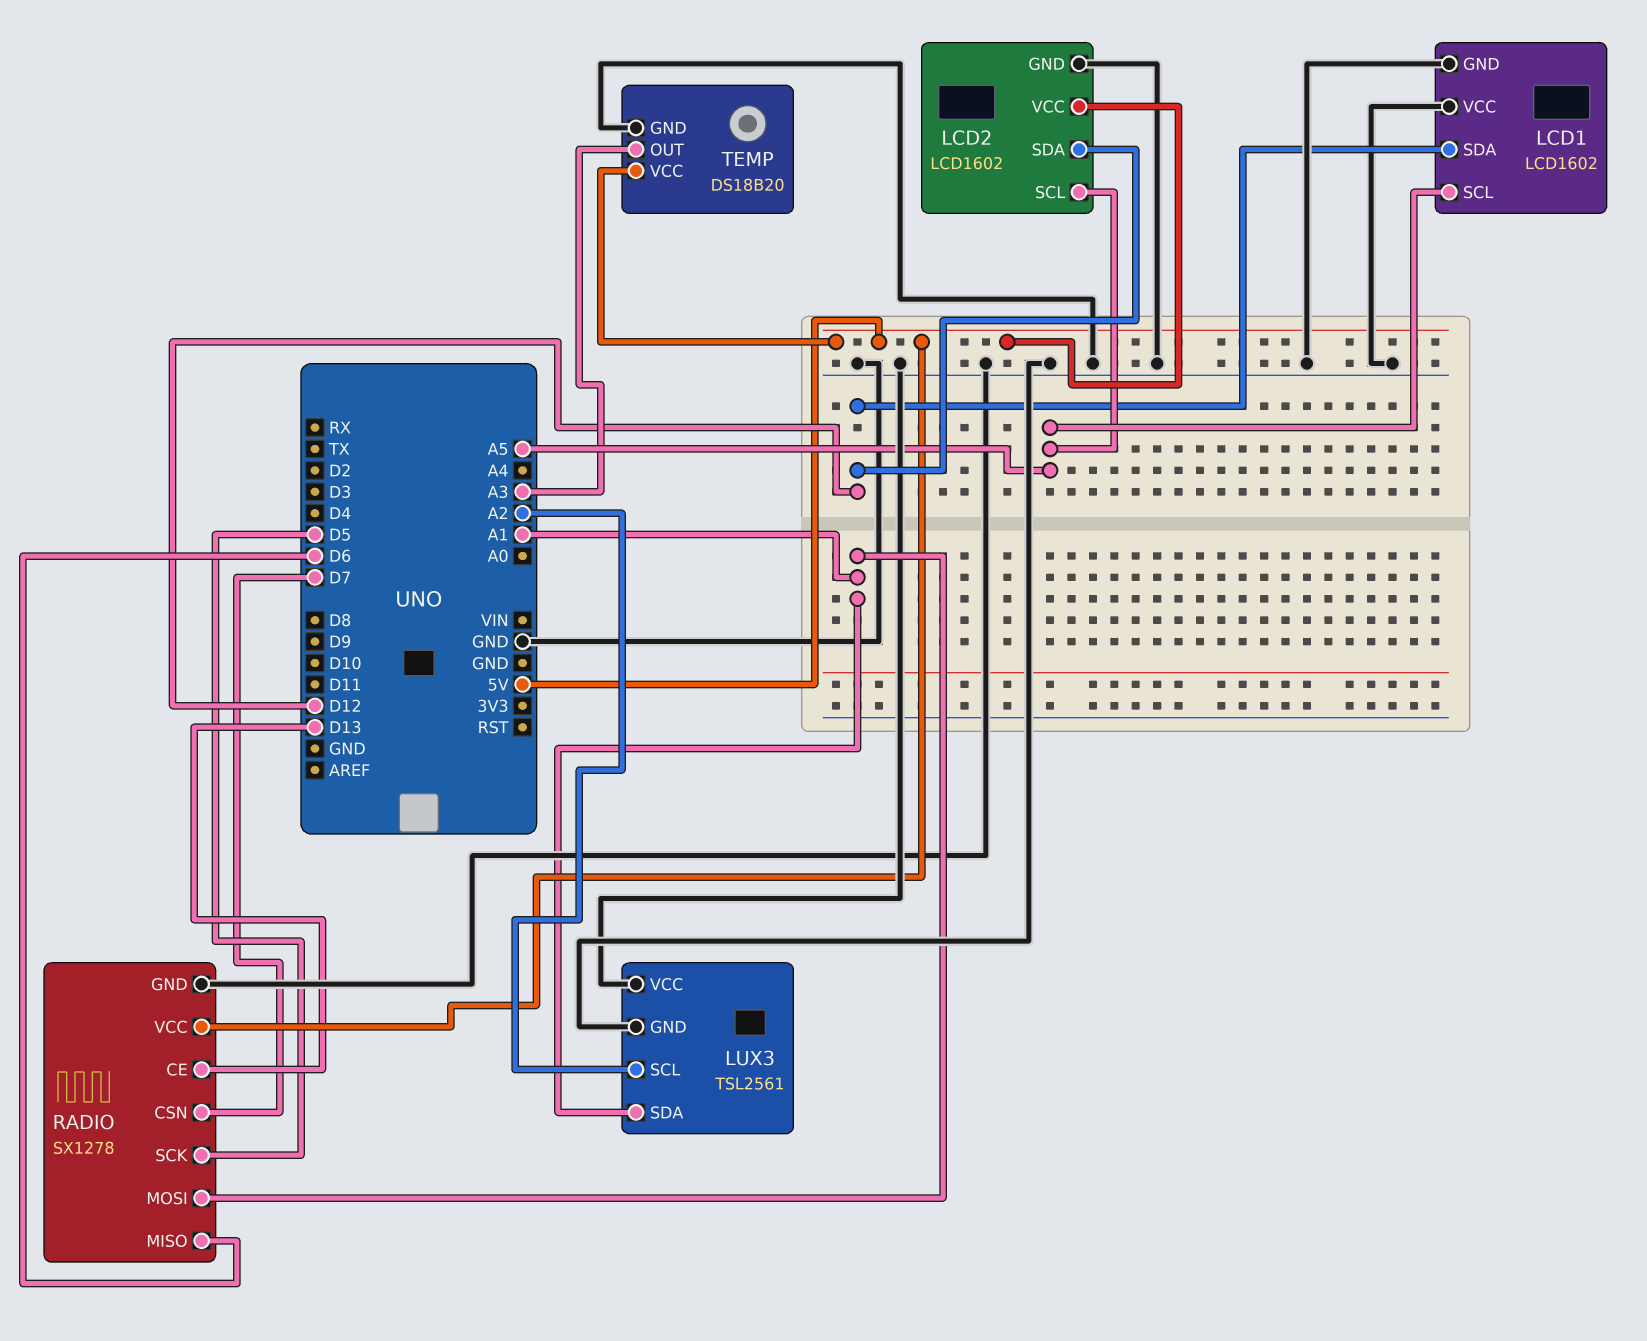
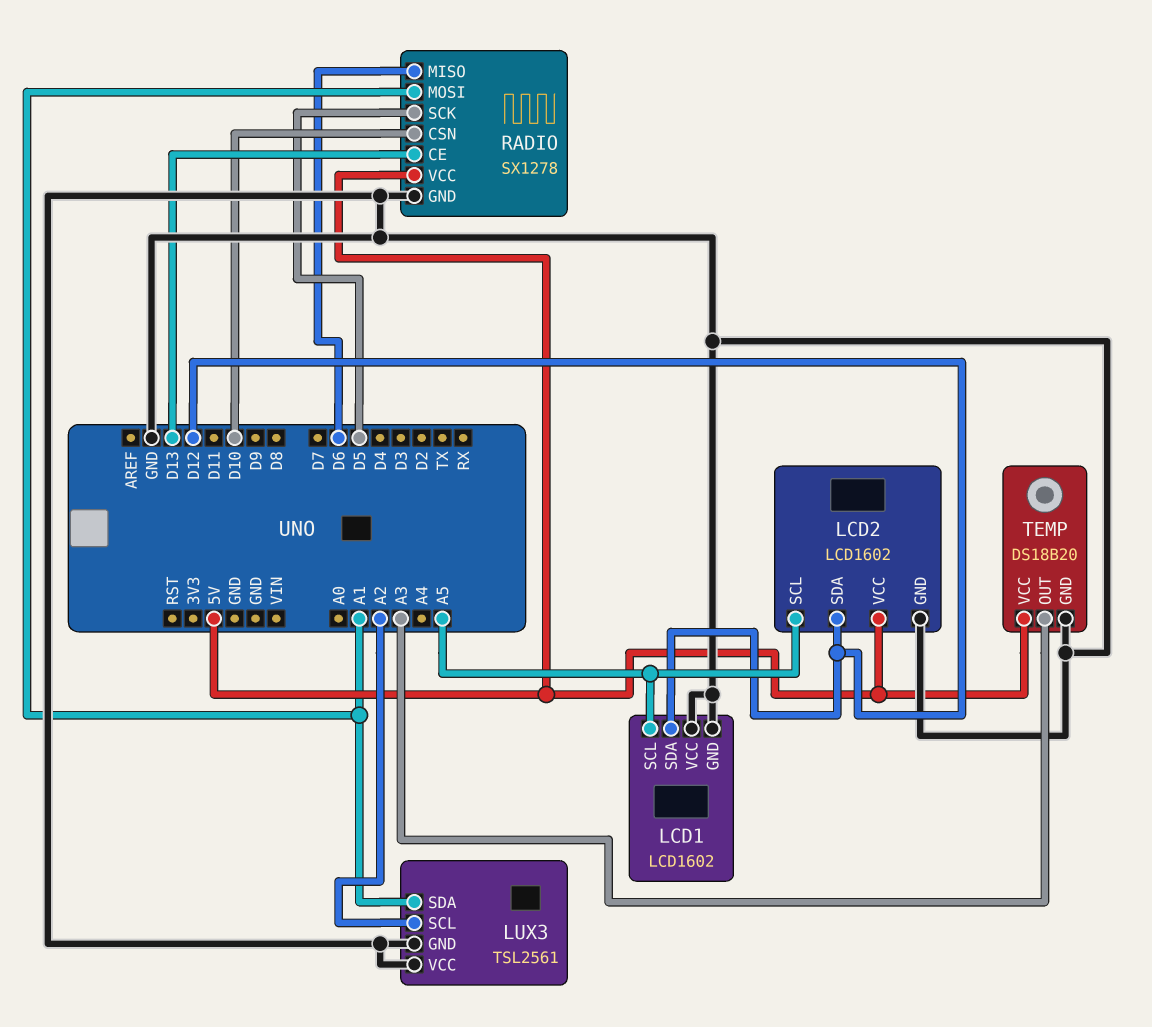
RADIO pin CSN: D7 -> D10

